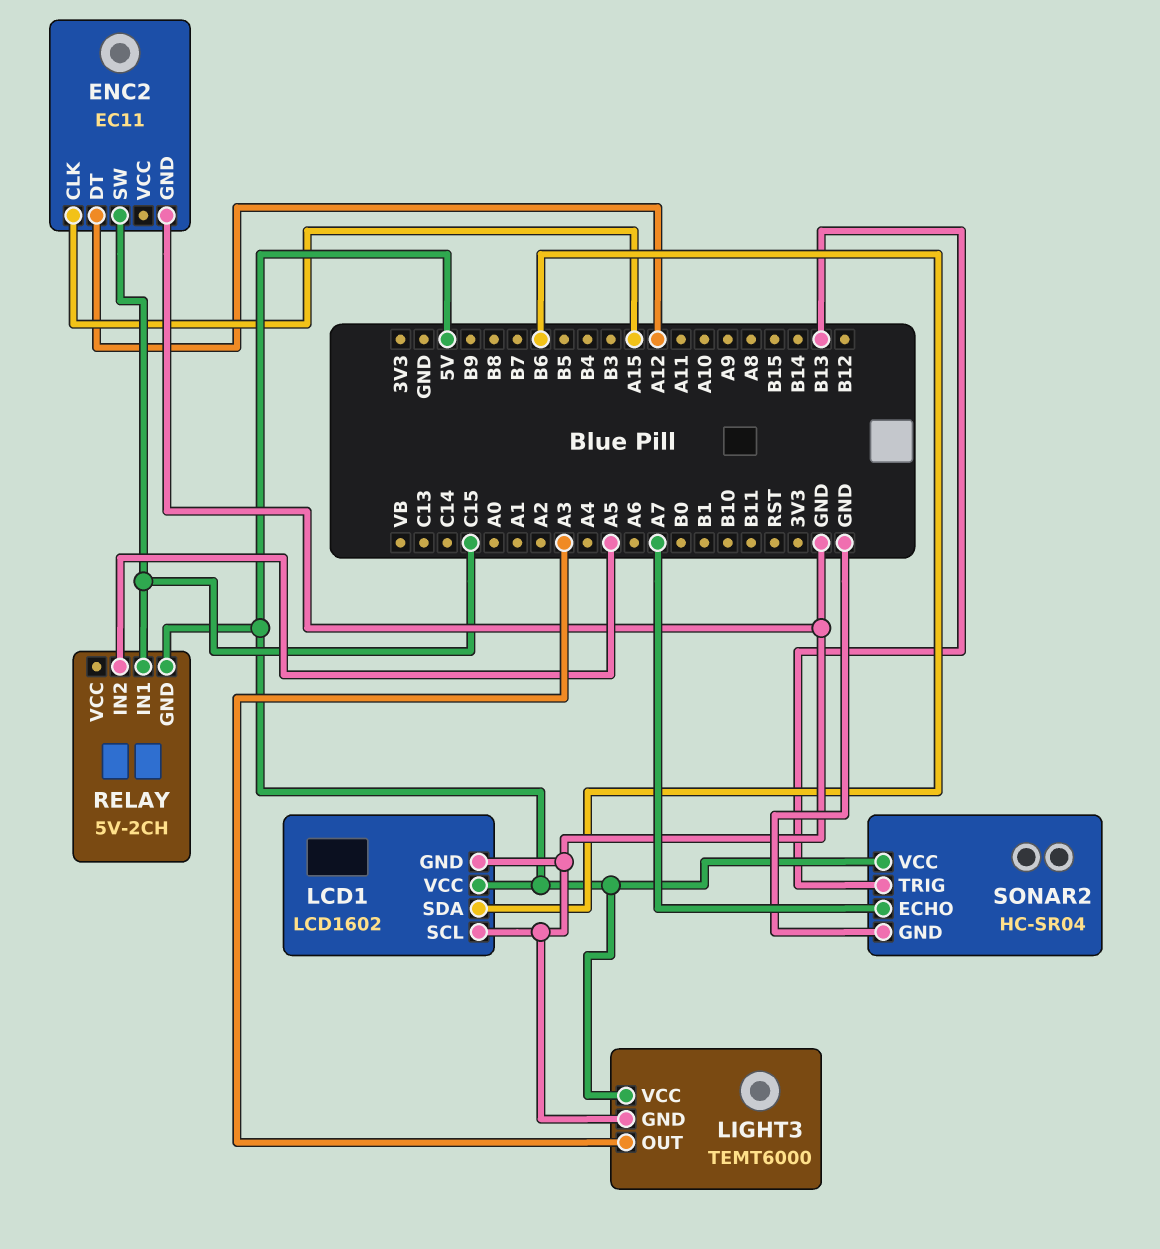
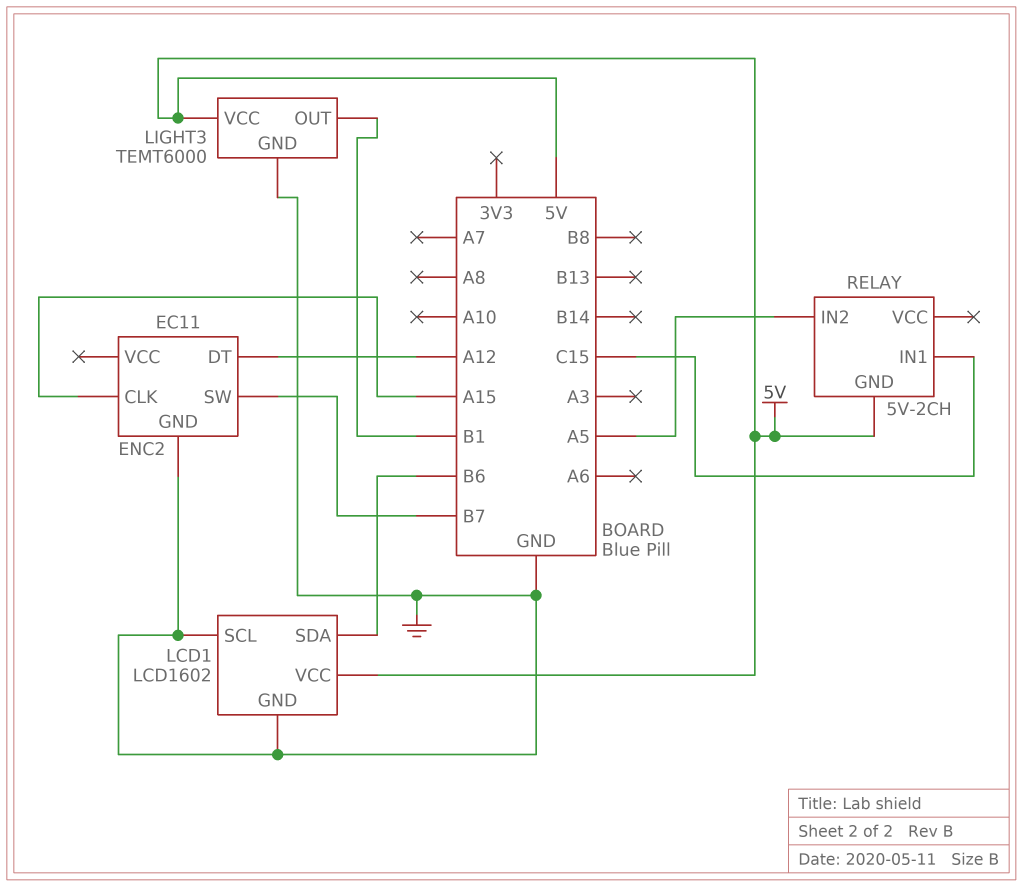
ENC2 pin SW: C15 -> B7
LIGHT3 pin OUT: A3 -> B1
SONAR2: HC-SR04 -> none
SONAR2 pin ECHO: A7 -> none
SONAR2 pin GND: GND -> none
SONAR2 pin TRIG: B13 -> none
SONAR2 pin VCC: 5V -> none

